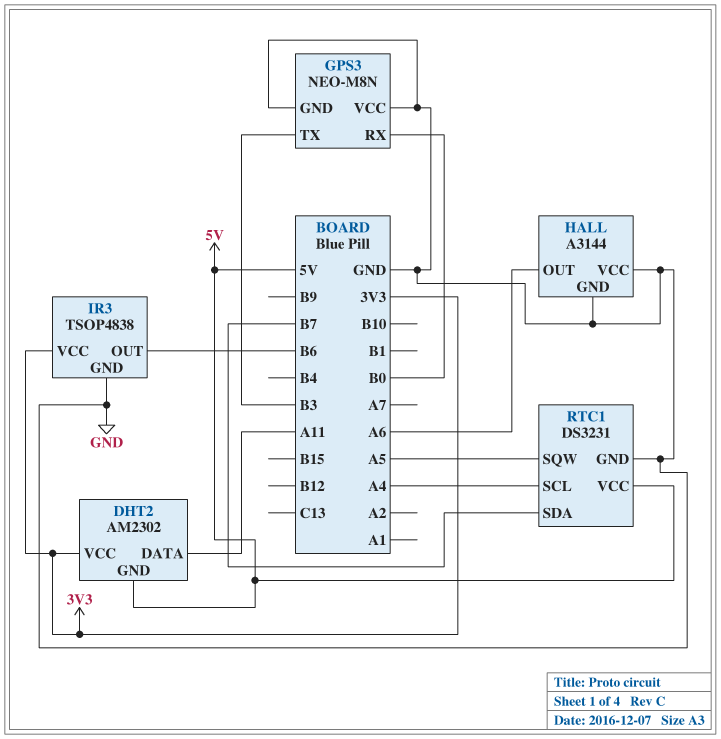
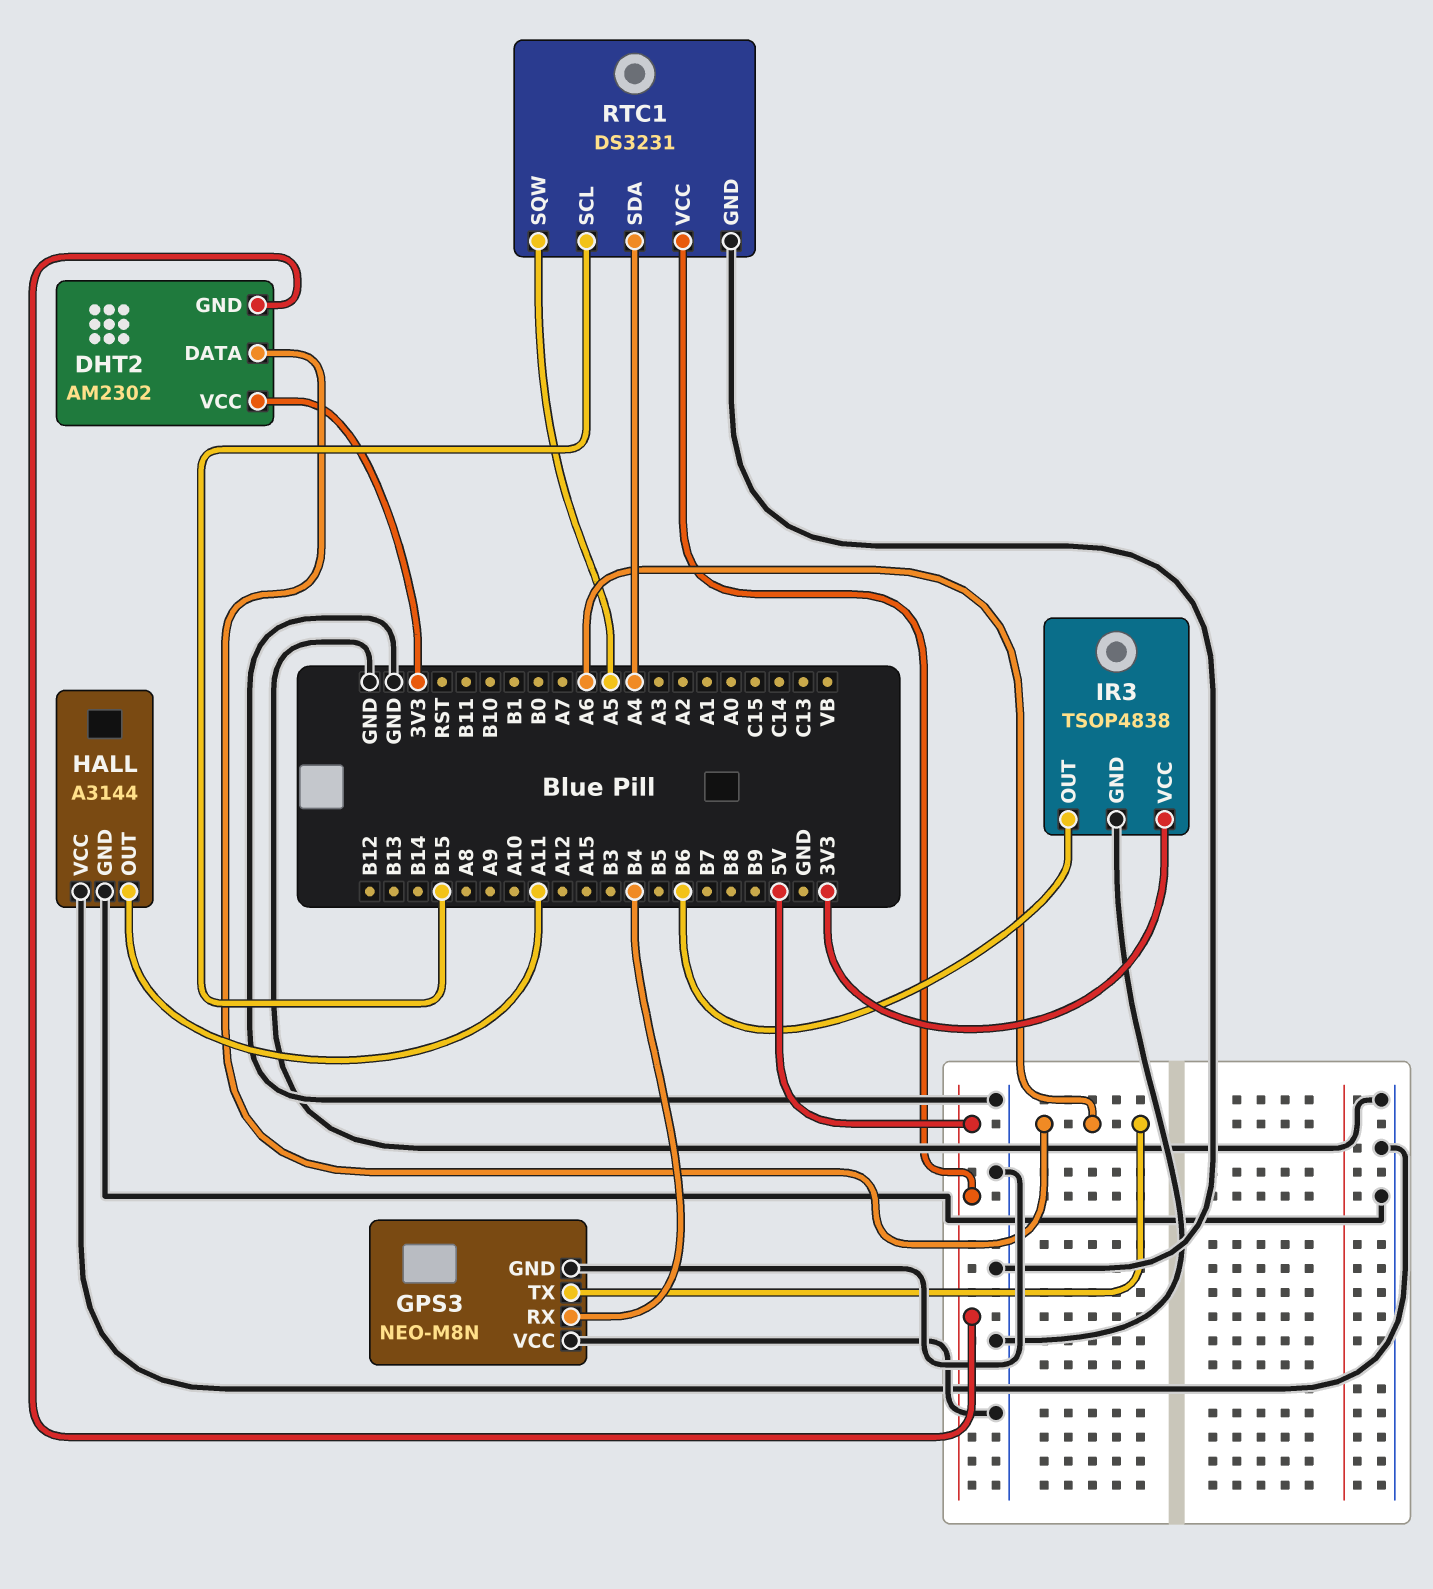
DHT2 pin DATA: A11 -> A6
GPS3 pin RX: B0 -> B4
GPS3 pin TX: B3 -> A6
HALL pin OUT: A6 -> A11
RTC1 pin SCL: A4 -> B15
RTC1 pin SDA: B7 -> A4

